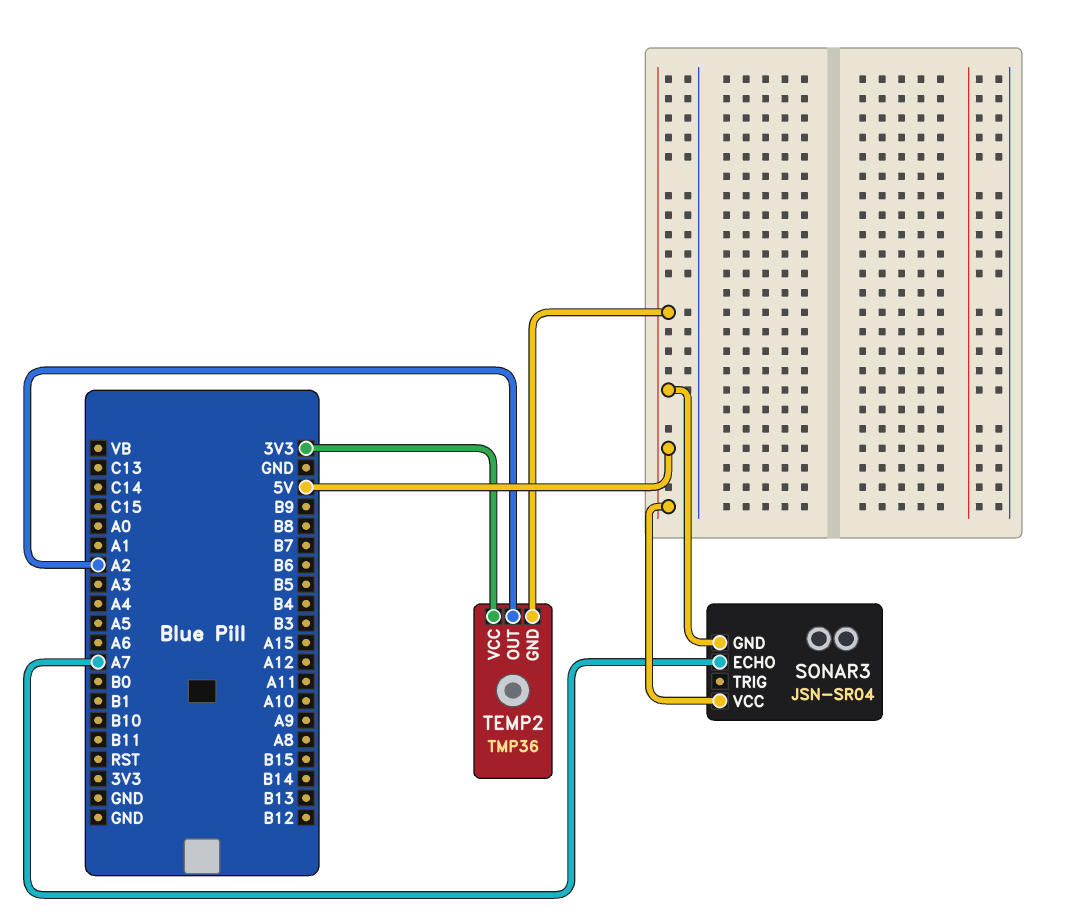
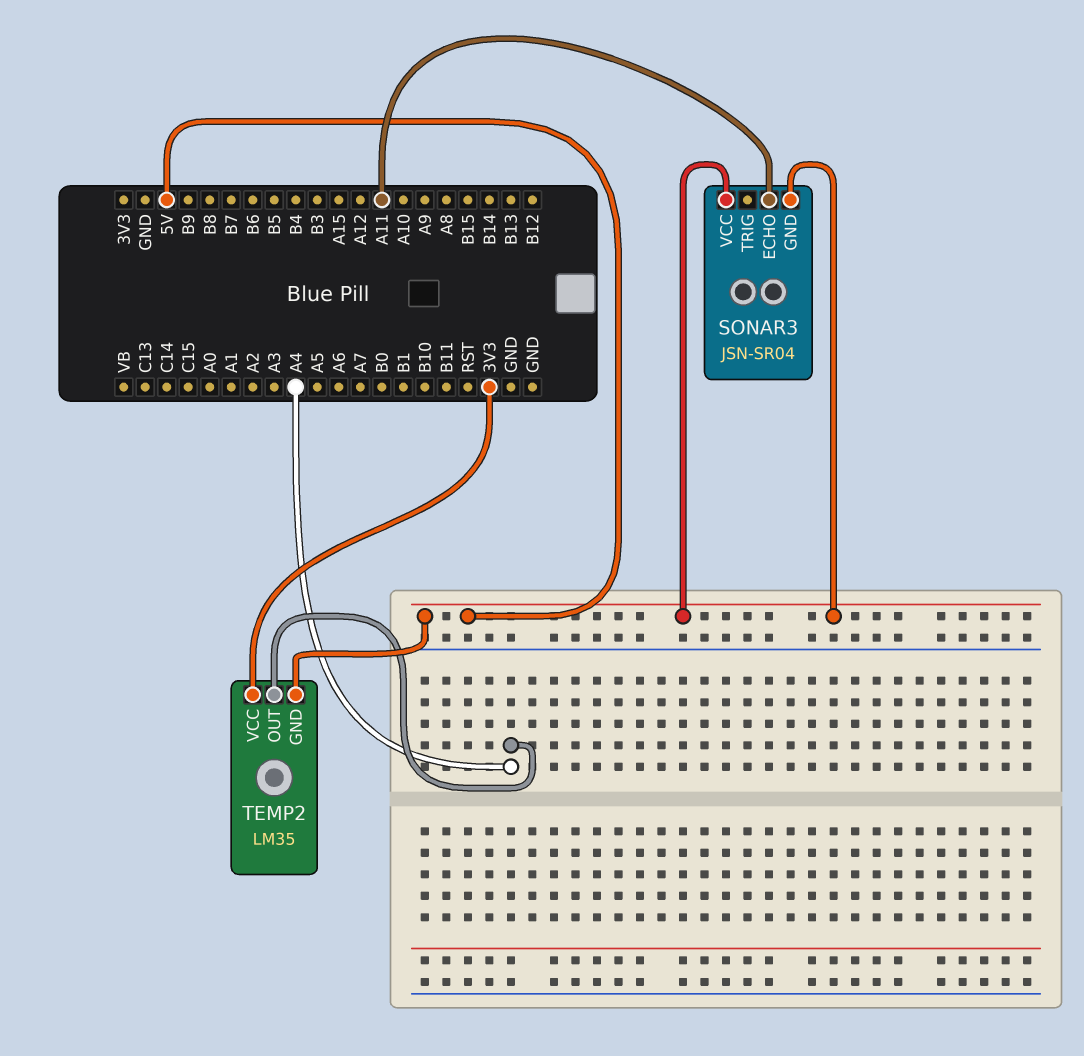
SONAR3 pin ECHO: A7 -> A11
TEMP2: TMP36 -> LM35
TEMP2 pin OUT: A2 -> A4

